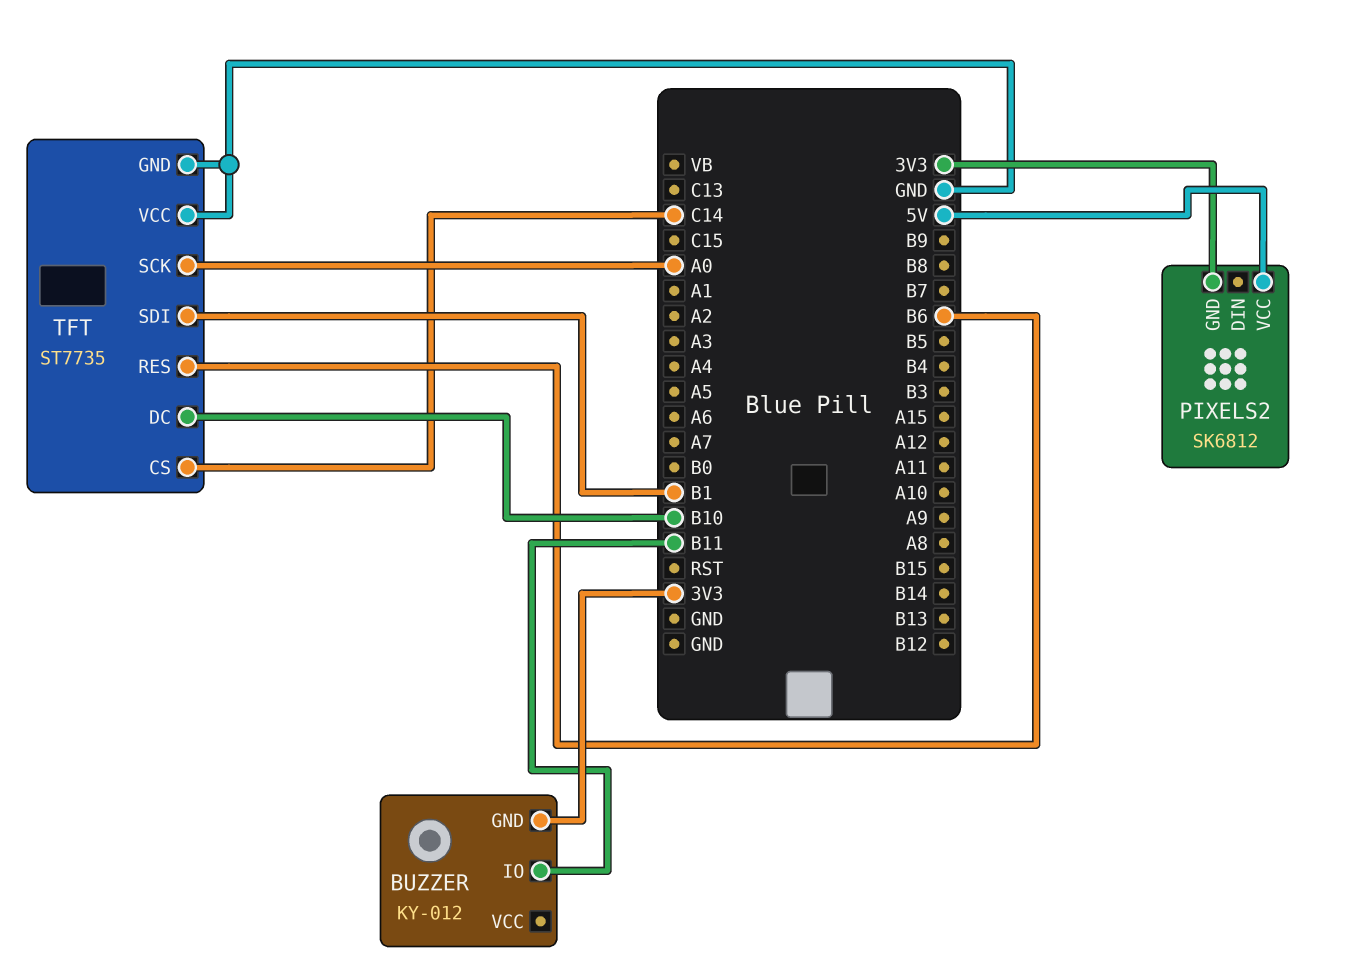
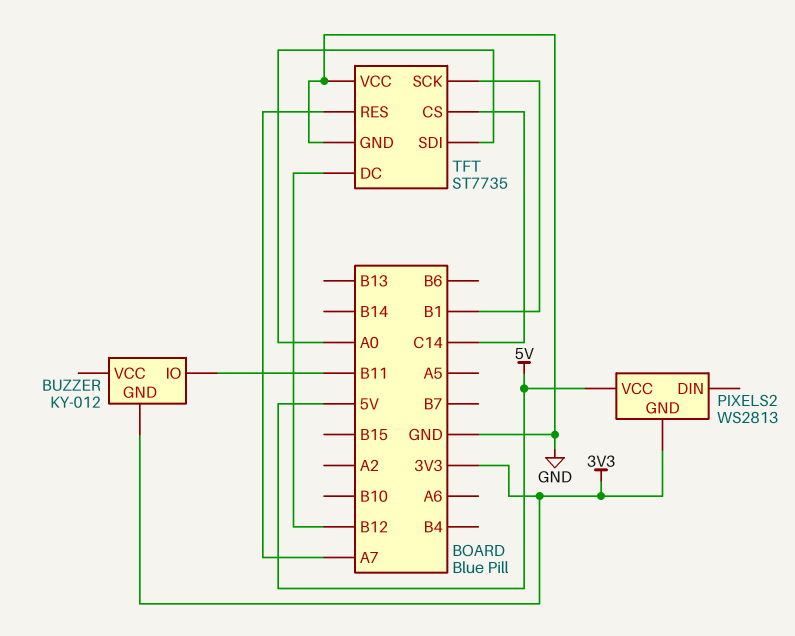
PIXELS2: SK6812 -> WS2813
TFT pin DC: B10 -> B12
TFT pin RES: B6 -> A7
TFT pin SCK: A0 -> B1
TFT pin SDI: B1 -> A0

